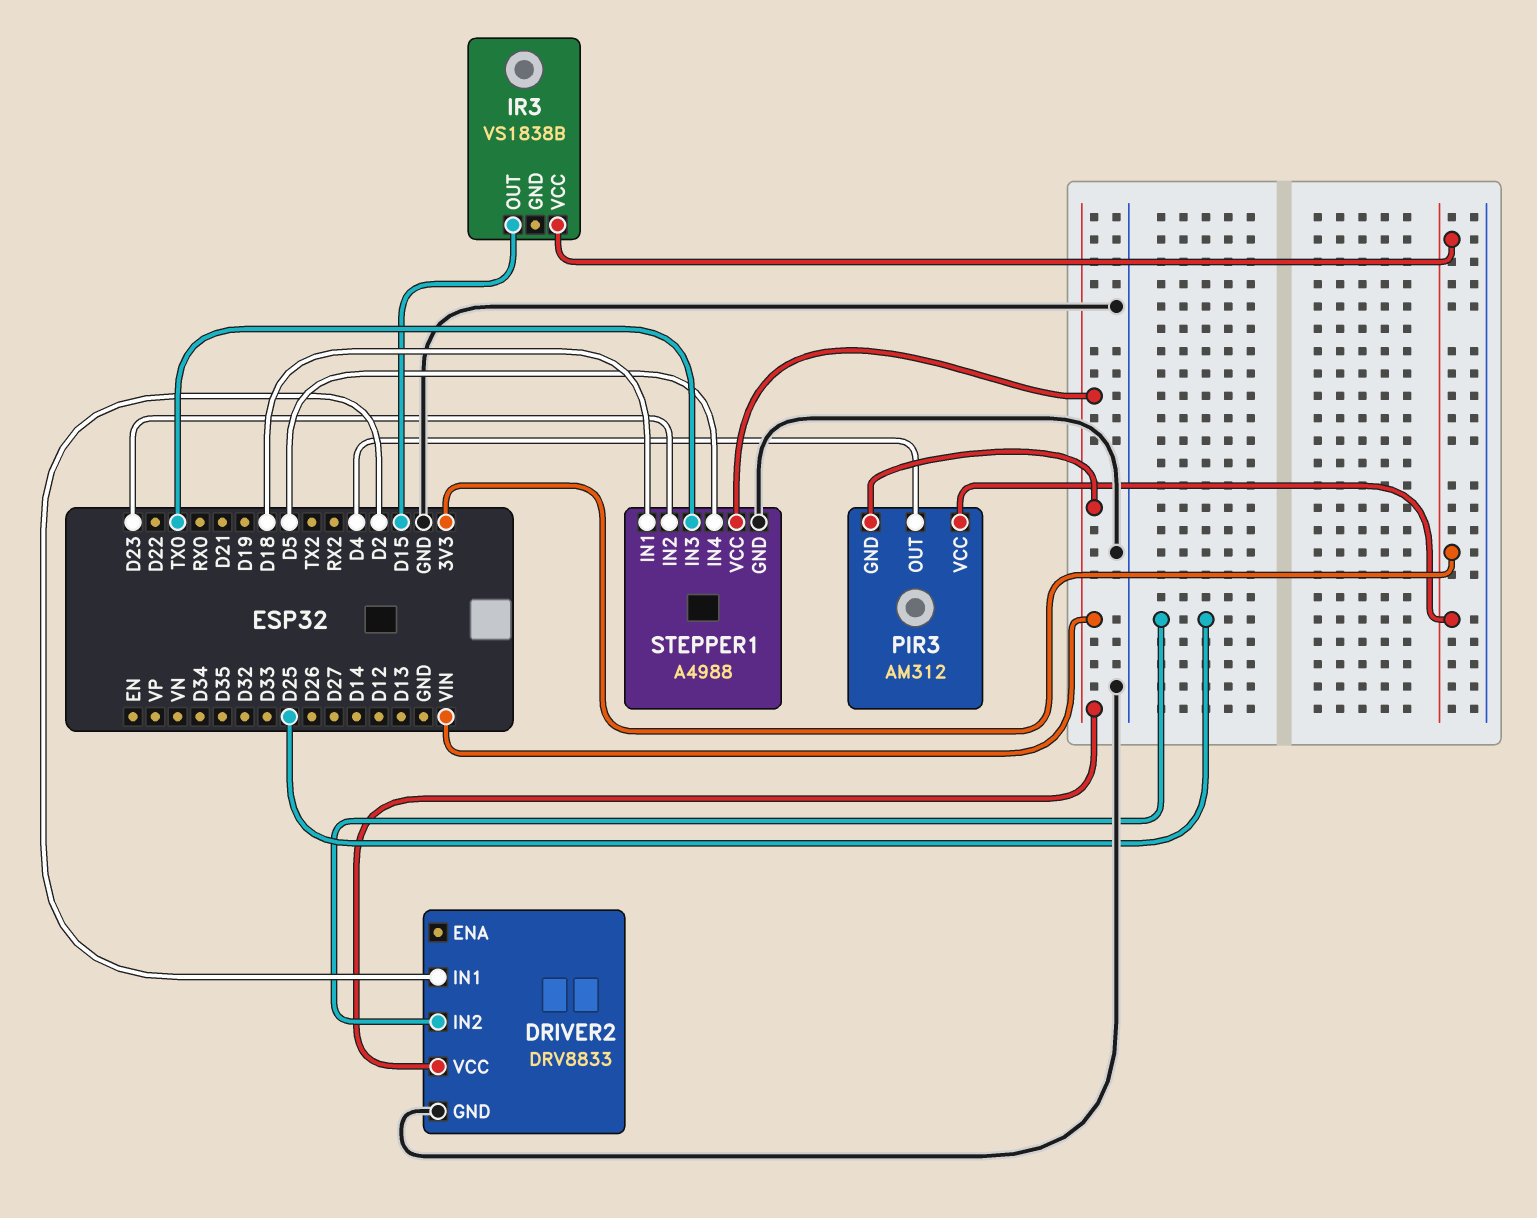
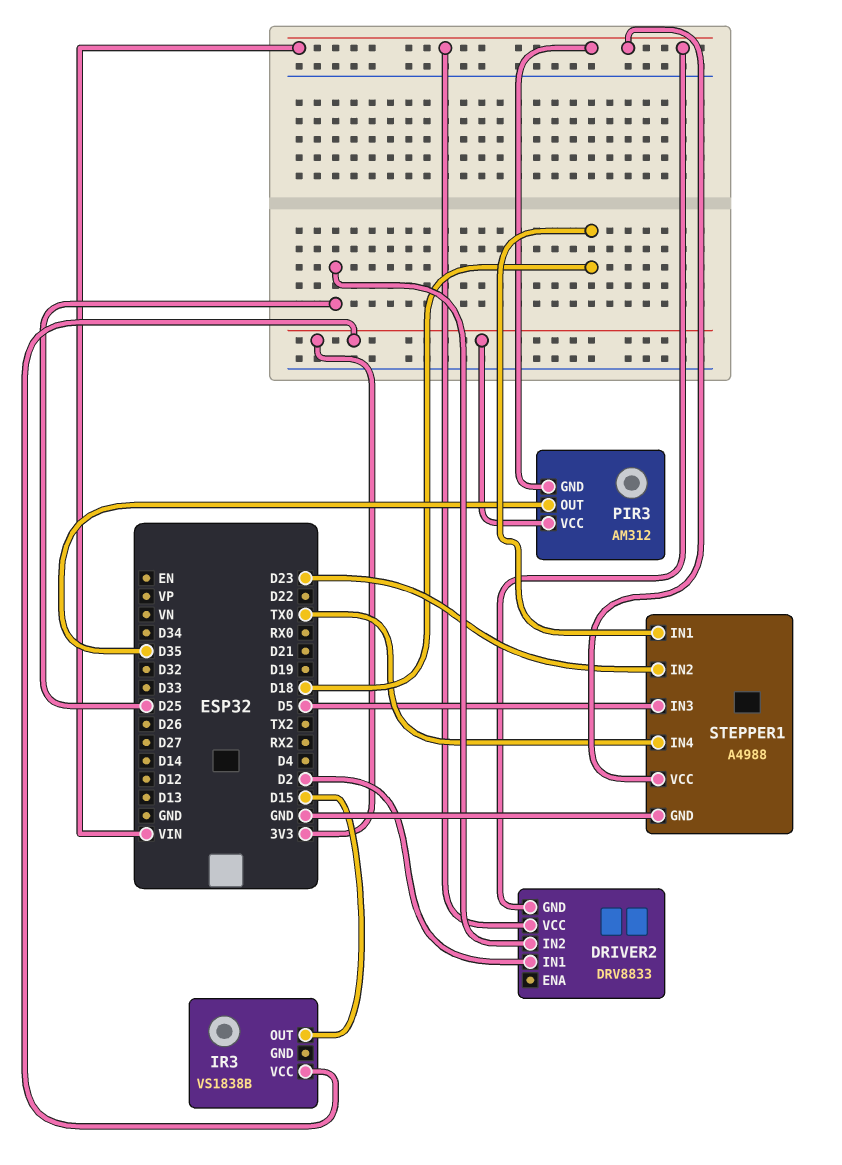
DRIVER2 pin GND: GND -> VIN
PIR3 pin OUT: D4 -> D35
STEPPER1 pin IN3: TX0 -> D5
STEPPER1 pin IN4: D5 -> TX0

